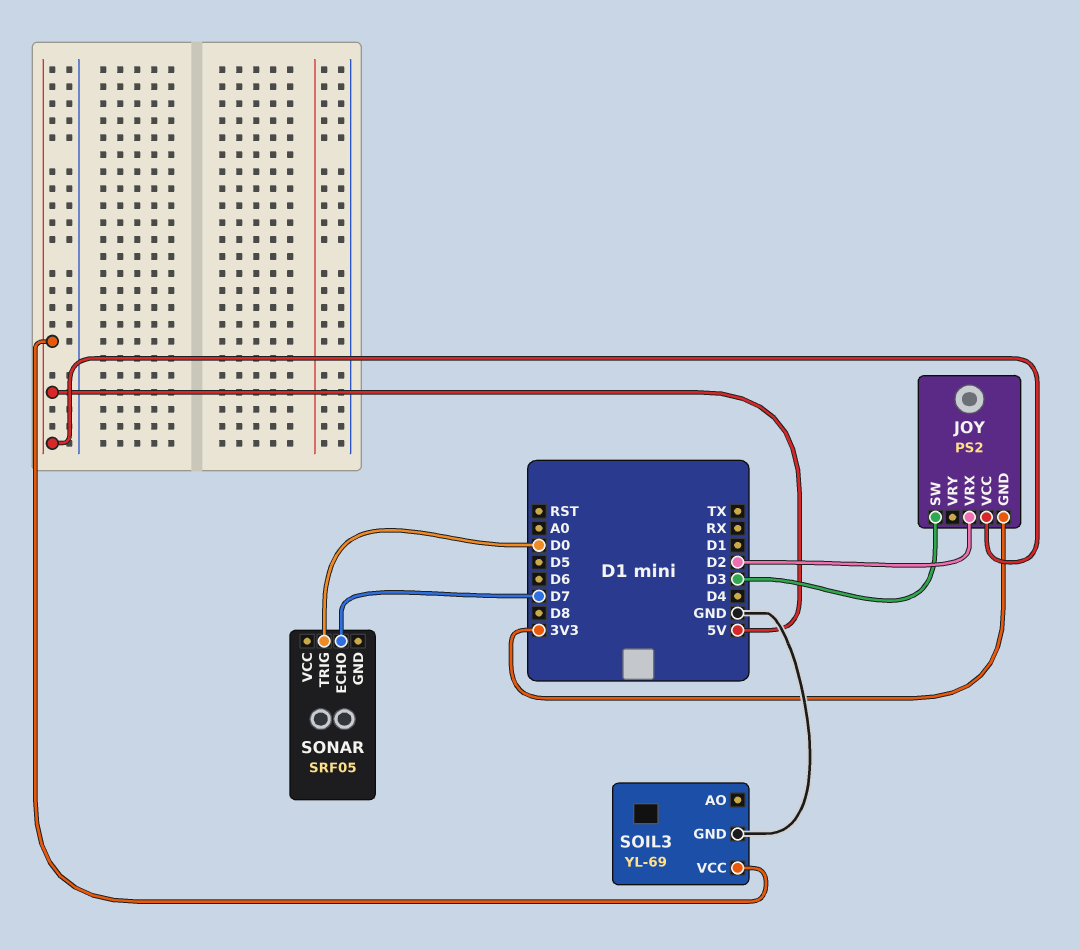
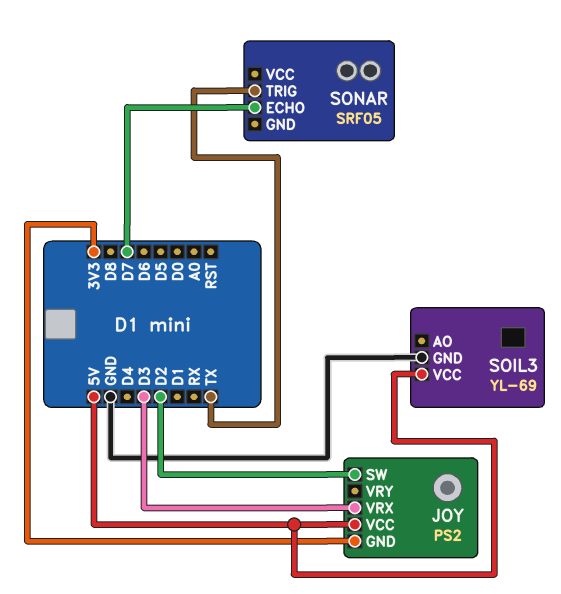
JOY pin SW: D3 -> D2
JOY pin VRX: D2 -> D3
SONAR pin TRIG: D0 -> TX

